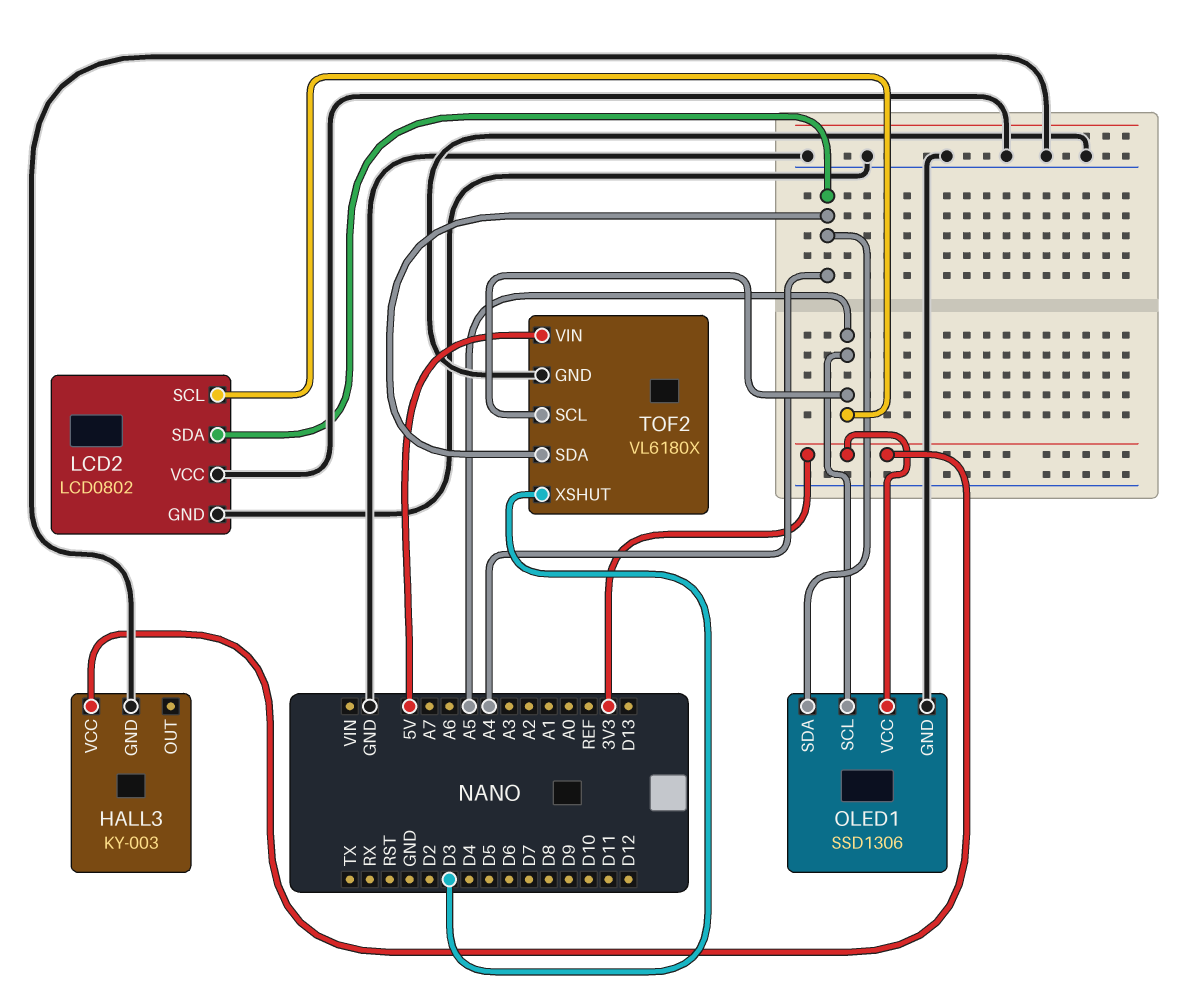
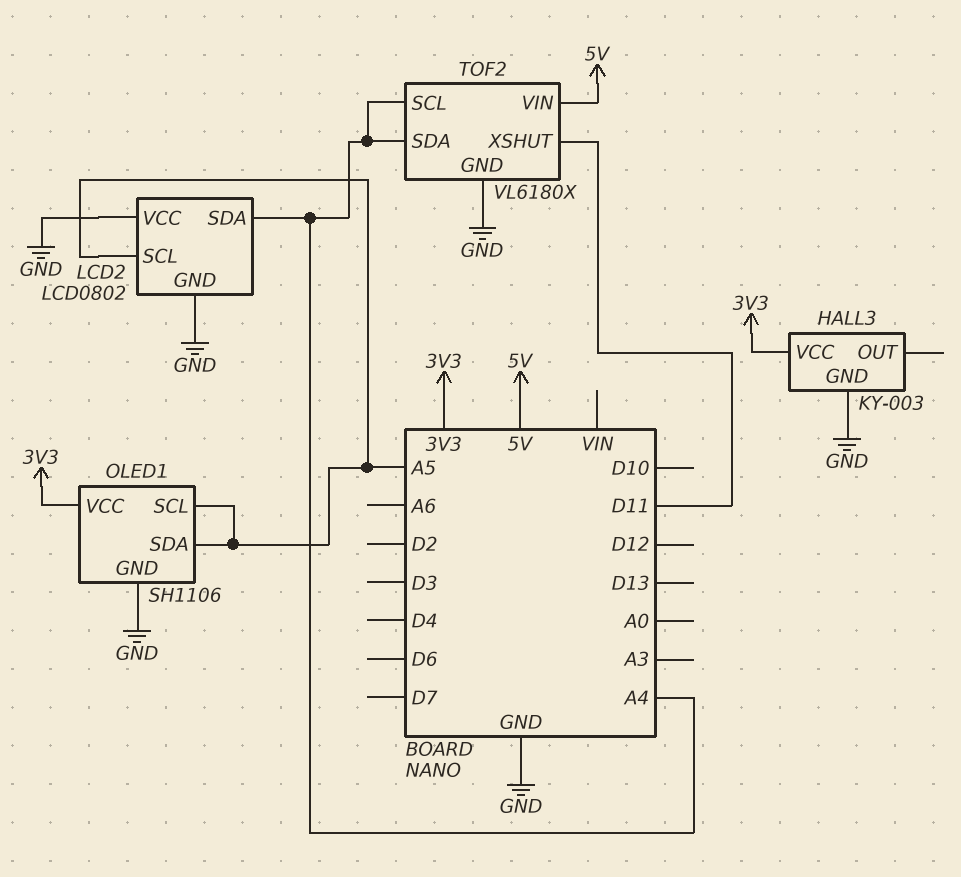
OLED1: SSD1306 -> SH1106
OLED1 pin SDA: A4 -> A5
TOF2 pin SCL: A5 -> A4
TOF2 pin XSHUT: D3 -> D11

